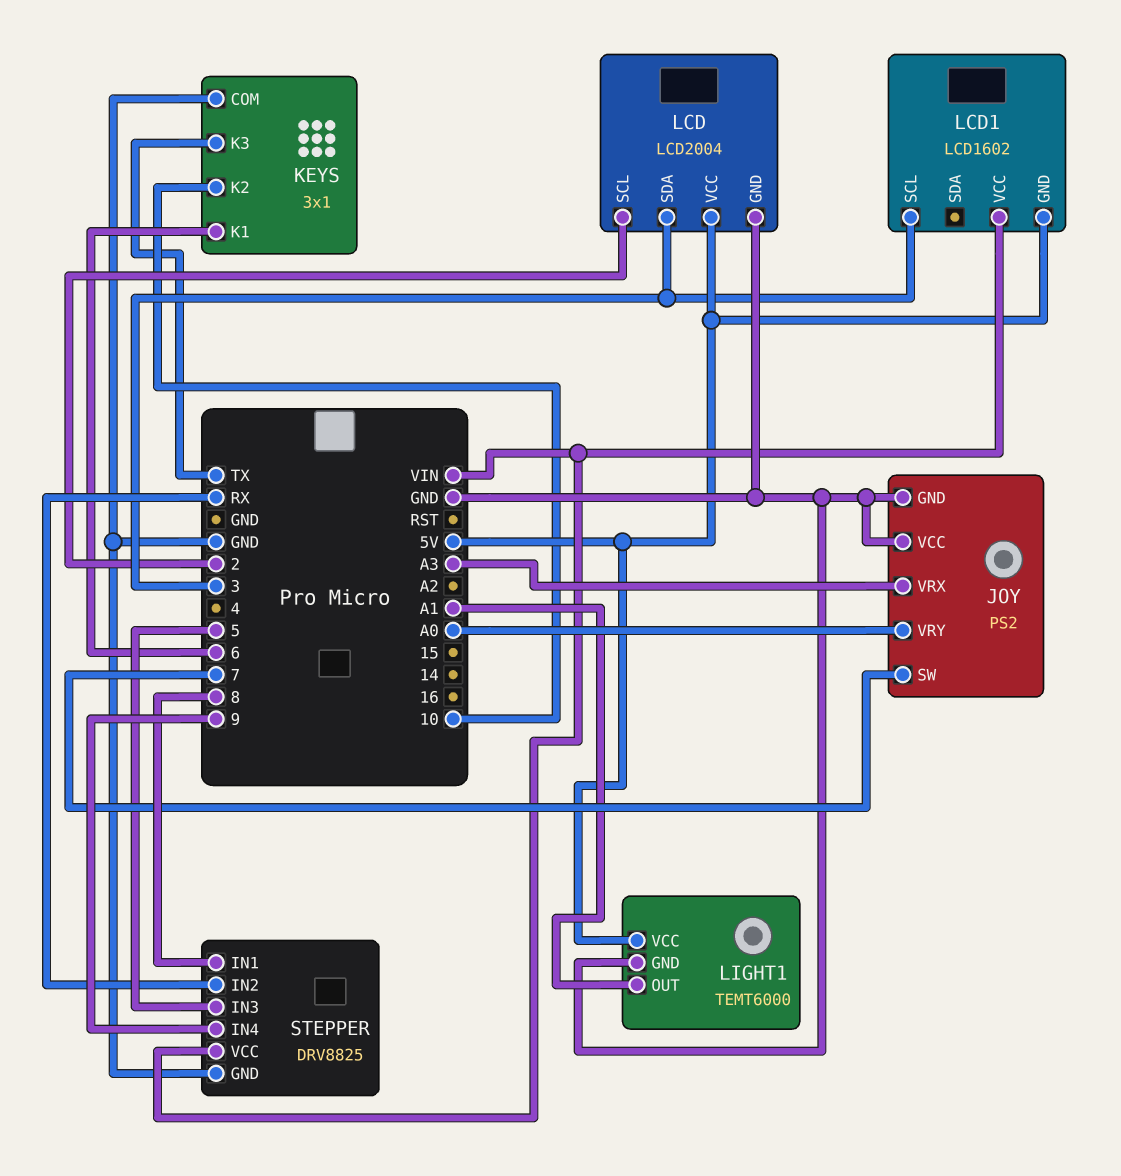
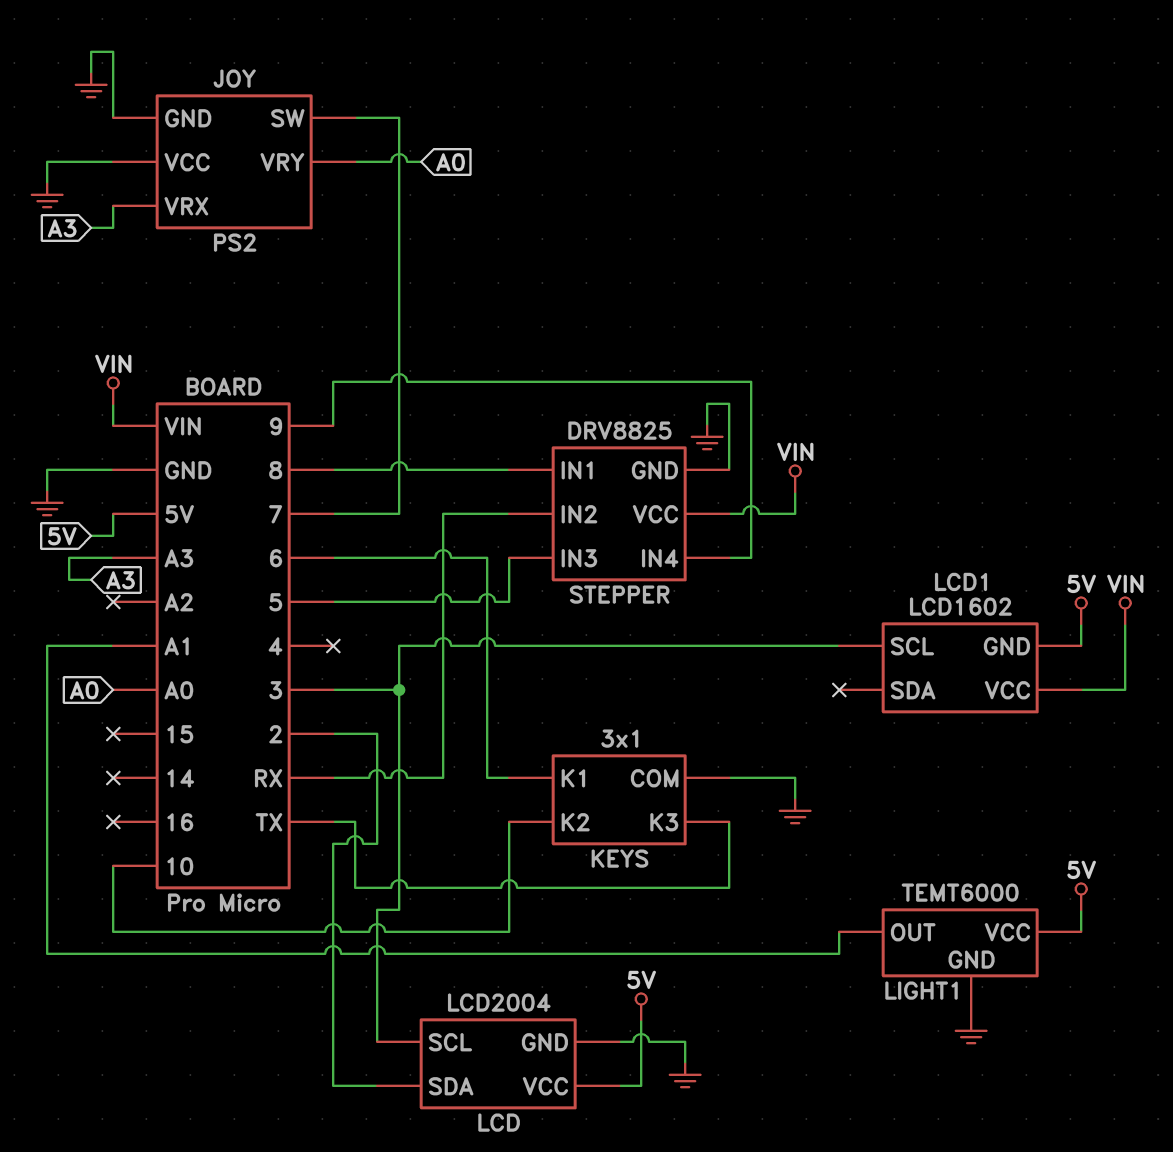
LCD pin SCL: 2 -> 3
LCD pin SDA: 3 -> 2

